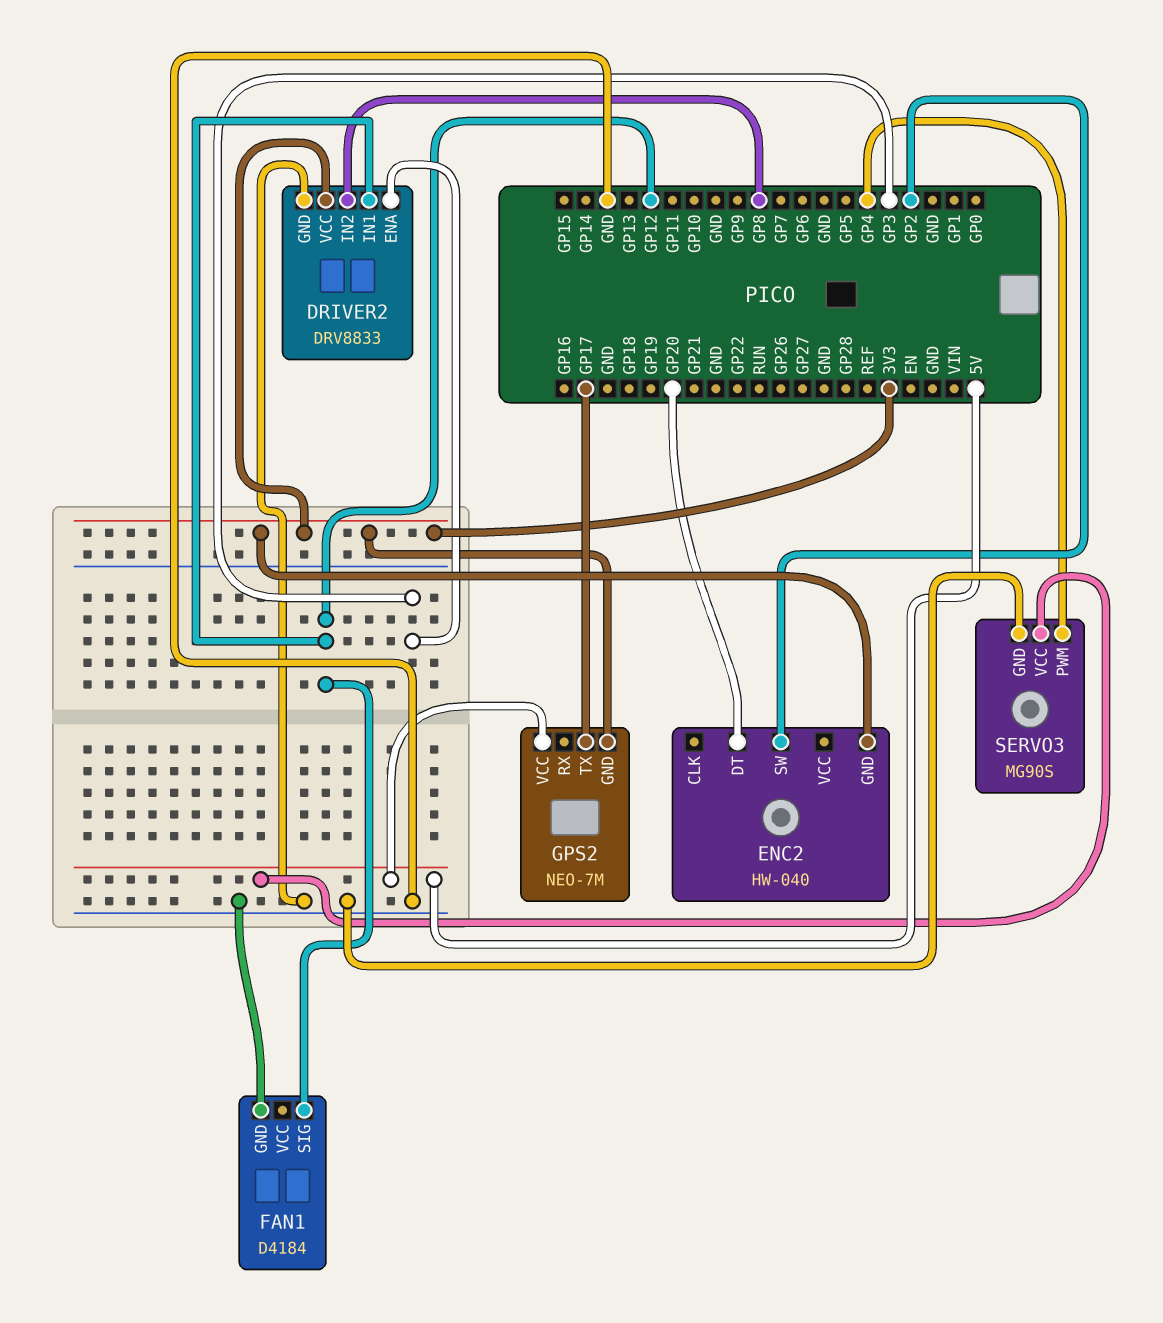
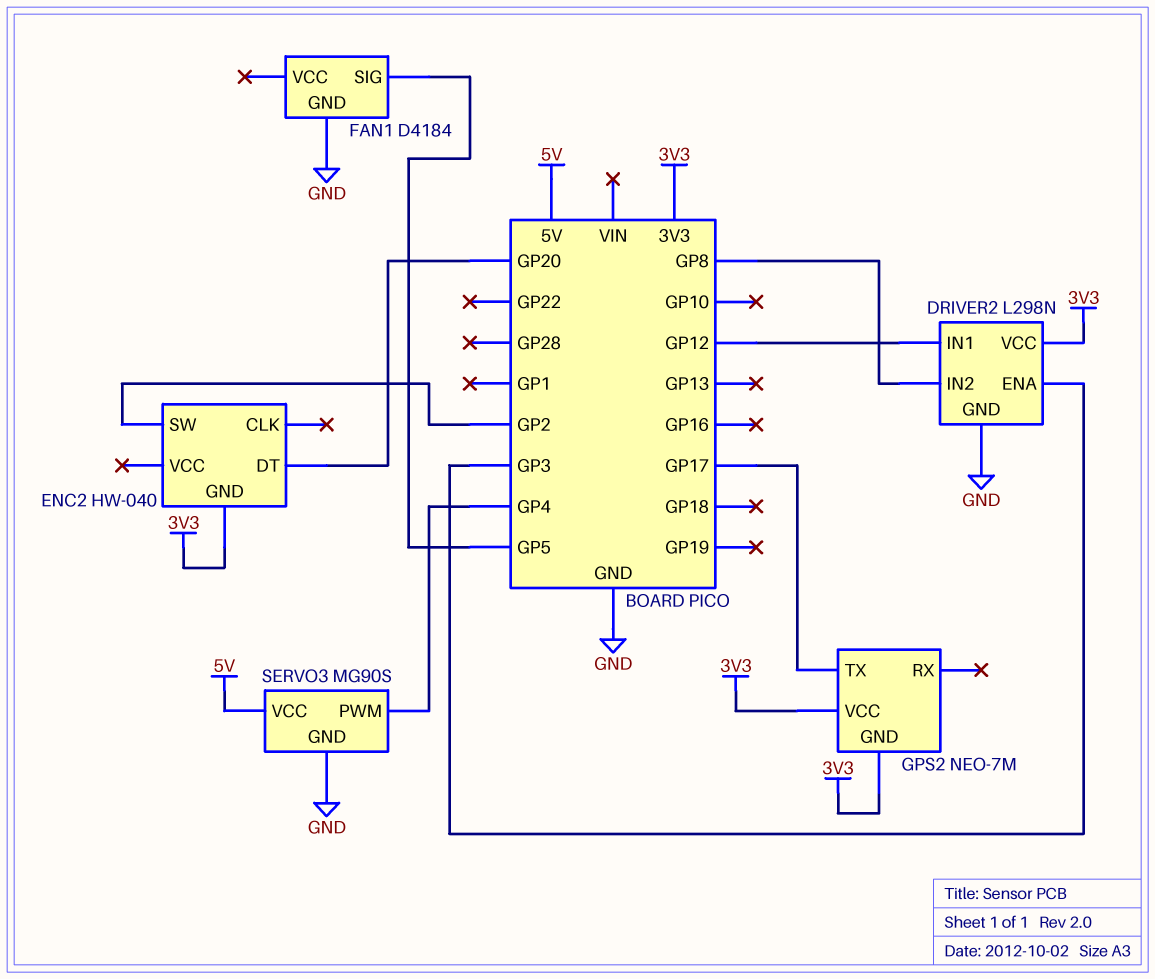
DRIVER2: DRV8833 -> L298N
FAN1 pin SIG: GP12 -> GP5
GPS2 pin VCC: 5V -> 3V3

